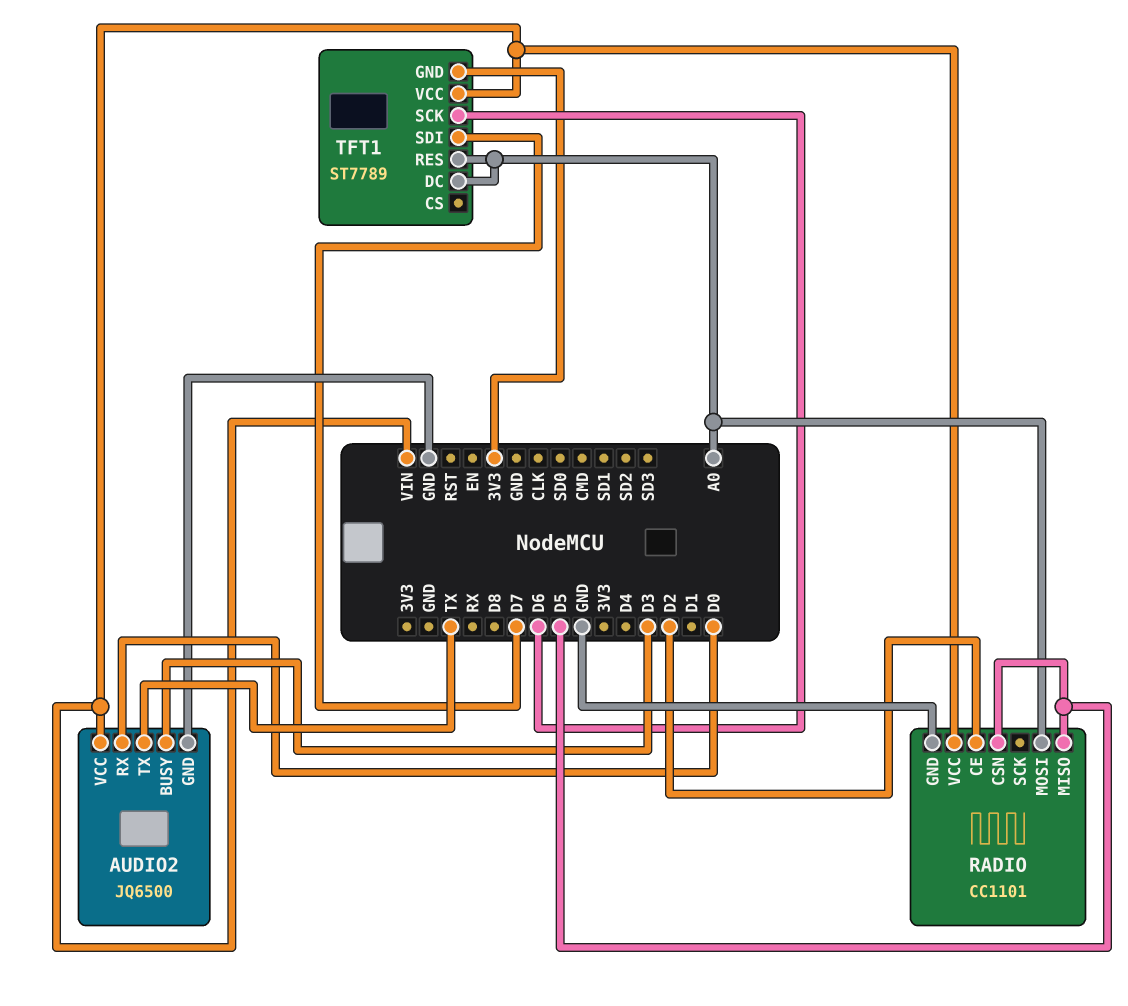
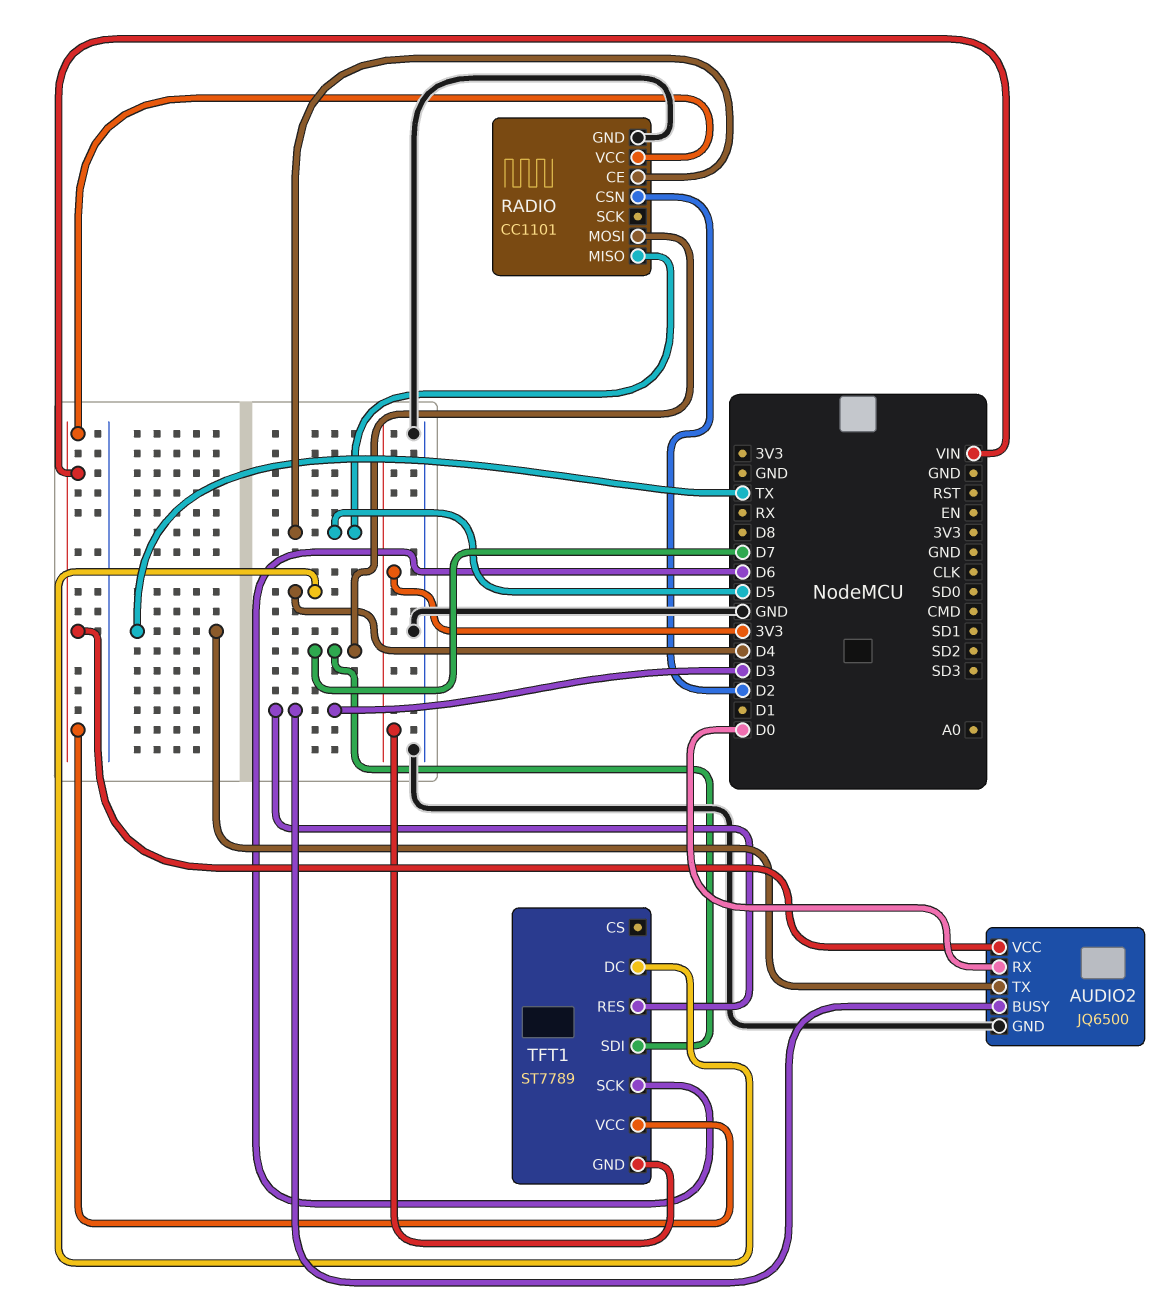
RADIO pin CE: D2 -> D5
RADIO pin CSN: D5 -> D2
RADIO pin MOSI: A0 -> D7
TFT1 pin DC: A0 -> D4
TFT1 pin RES: A0 -> D3

